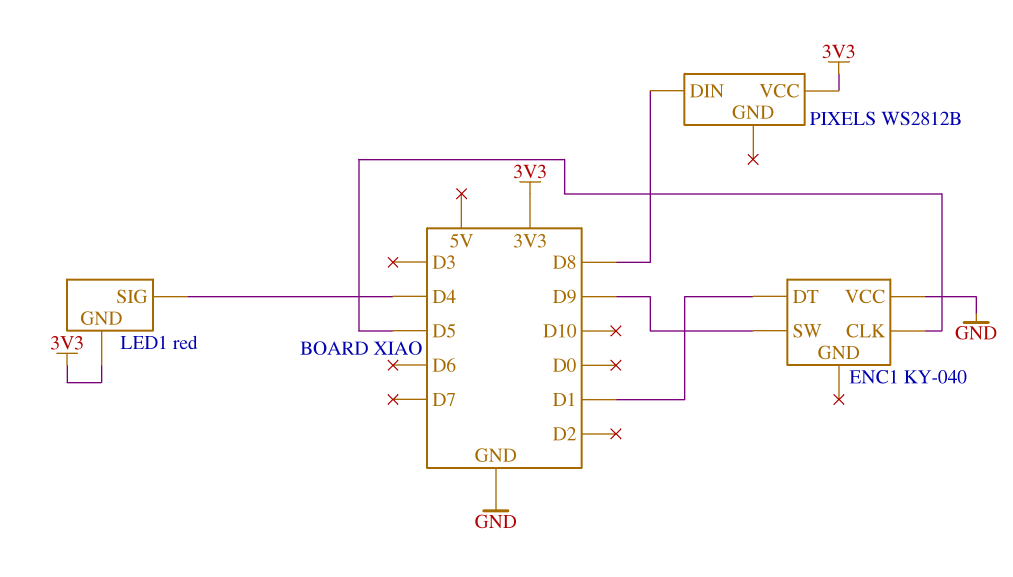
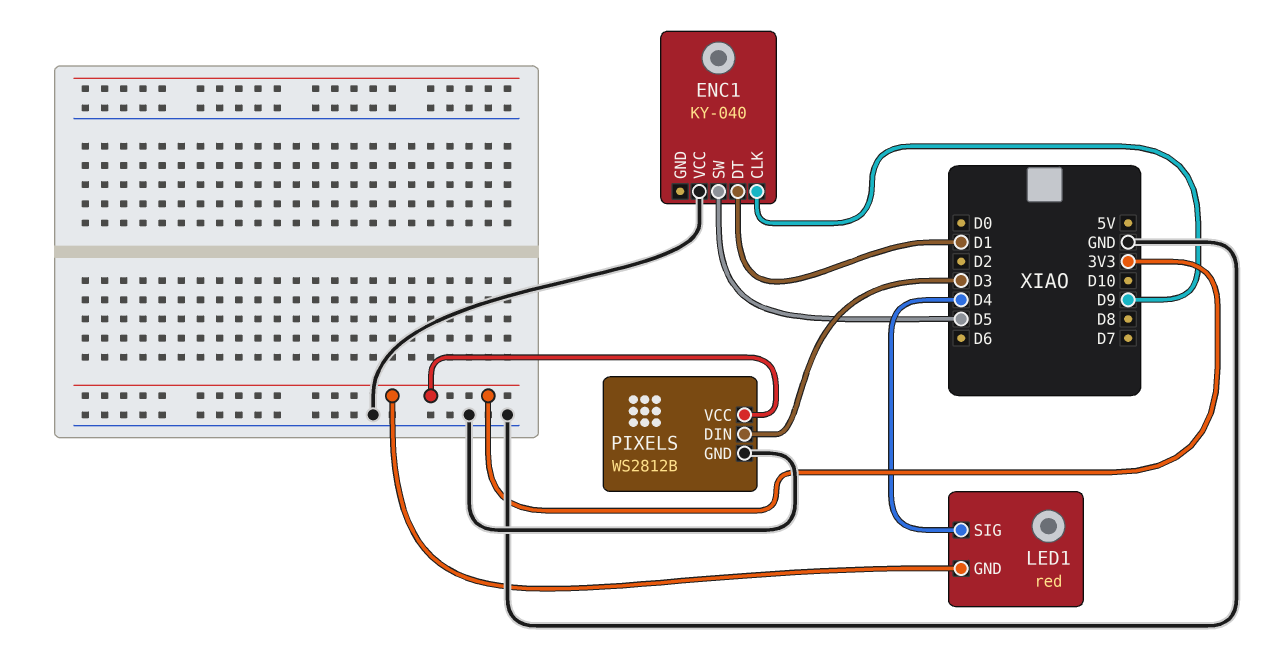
ENC1 pin CLK: D5 -> D9
ENC1 pin SW: D9 -> D5
PIXELS pin DIN: D8 -> D3
PIXELS pin GND: none -> GND

